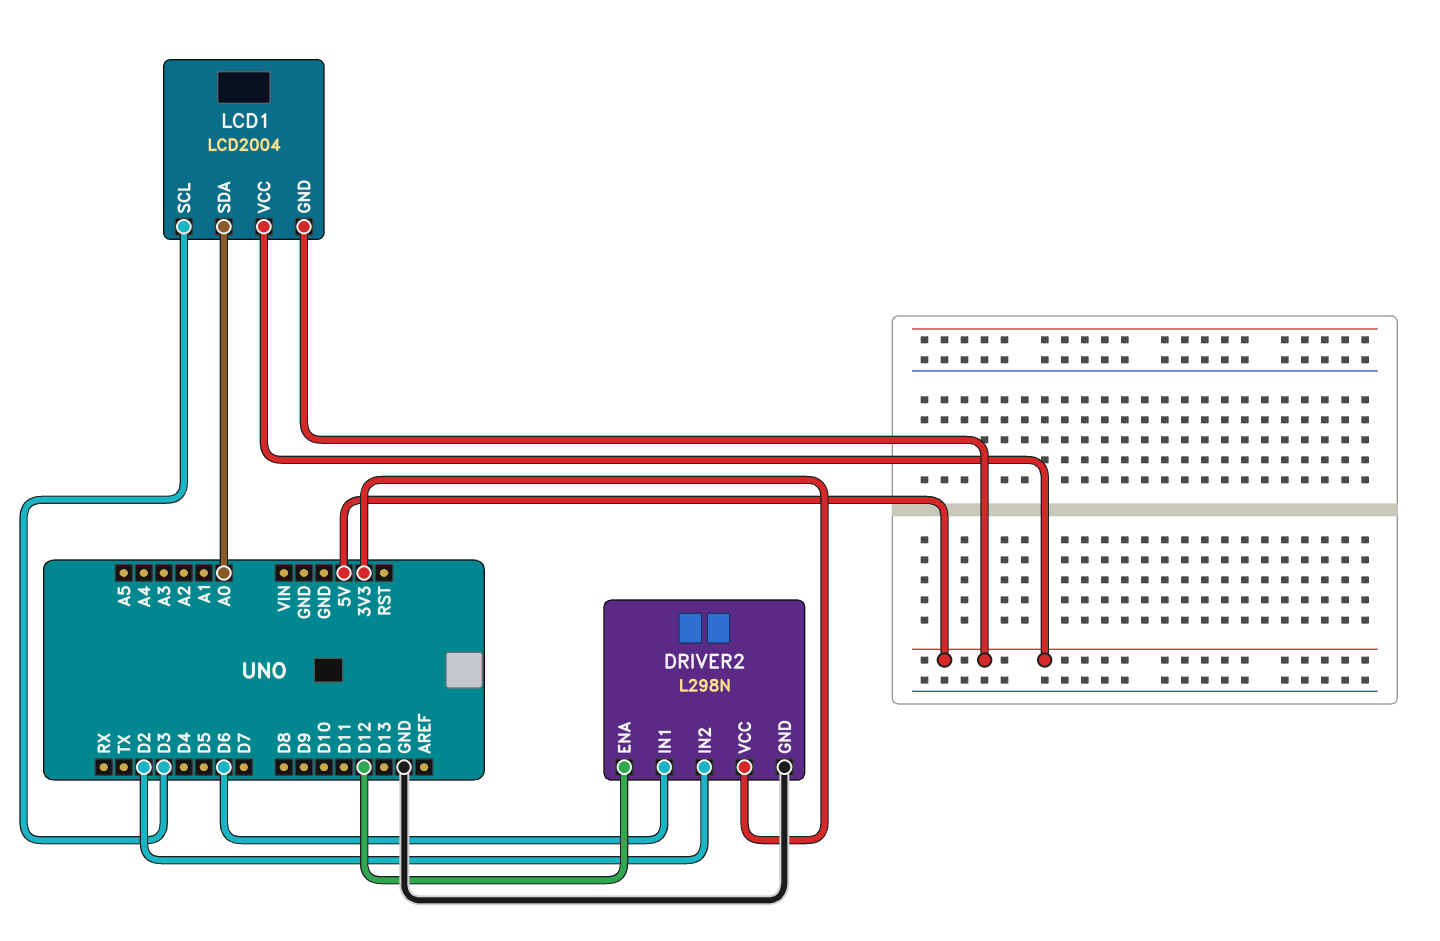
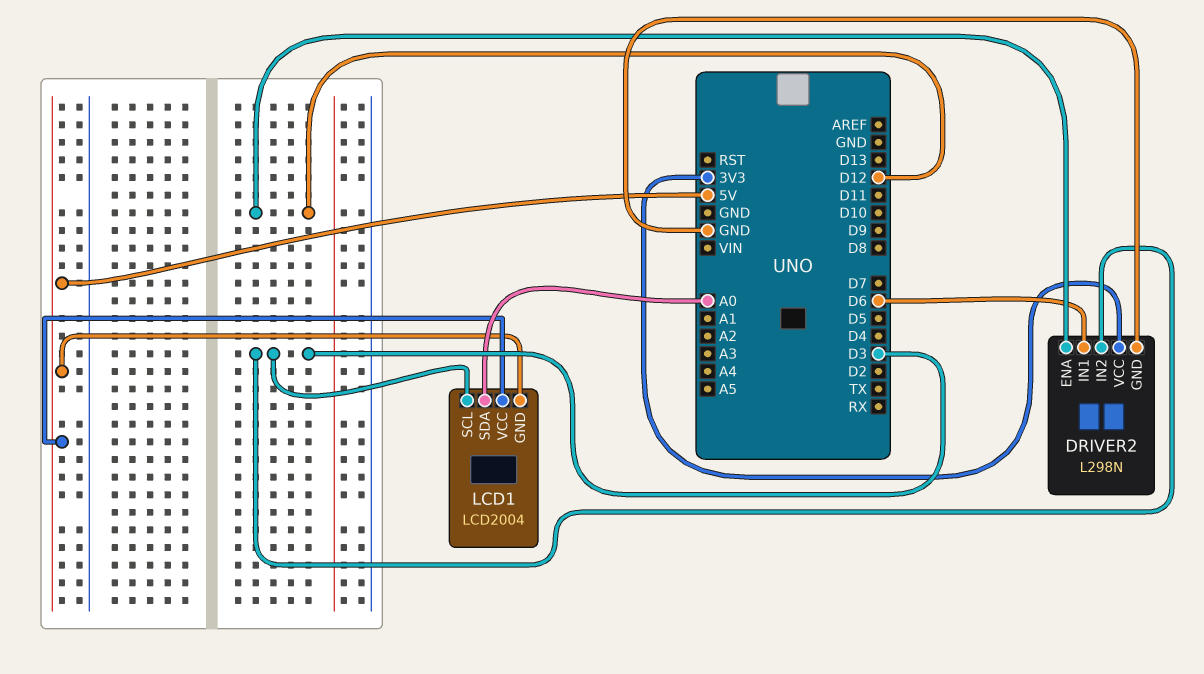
DRIVER2 pin IN2: D2 -> D3

